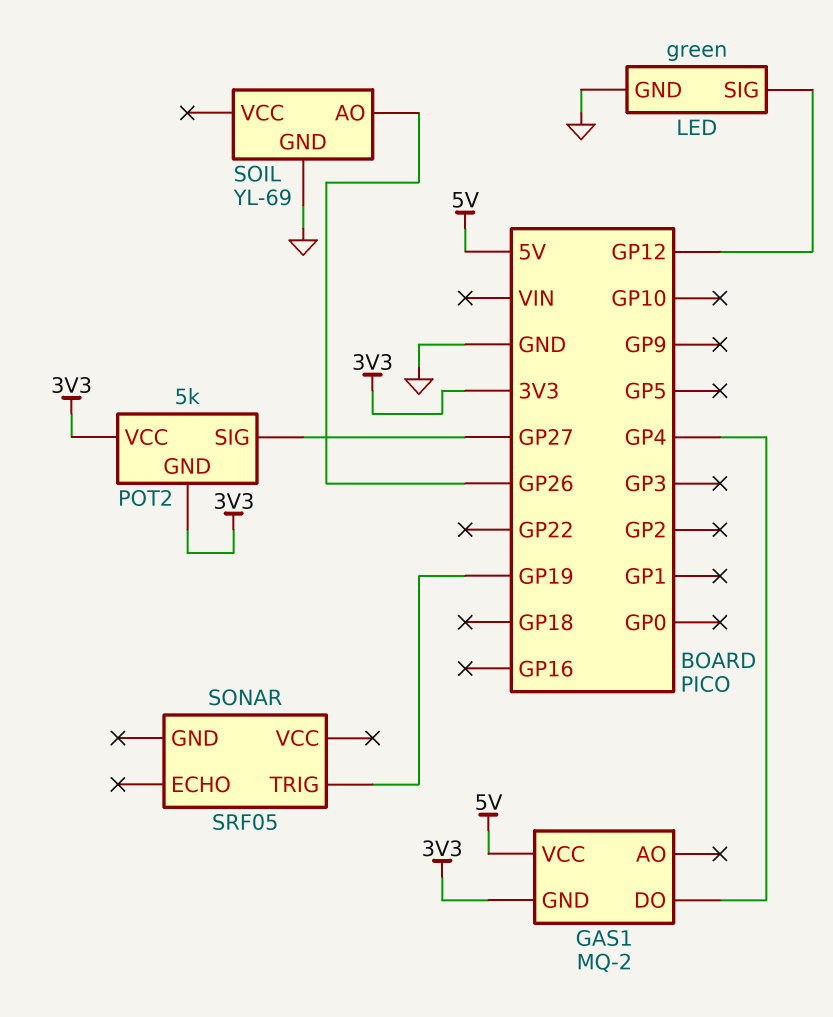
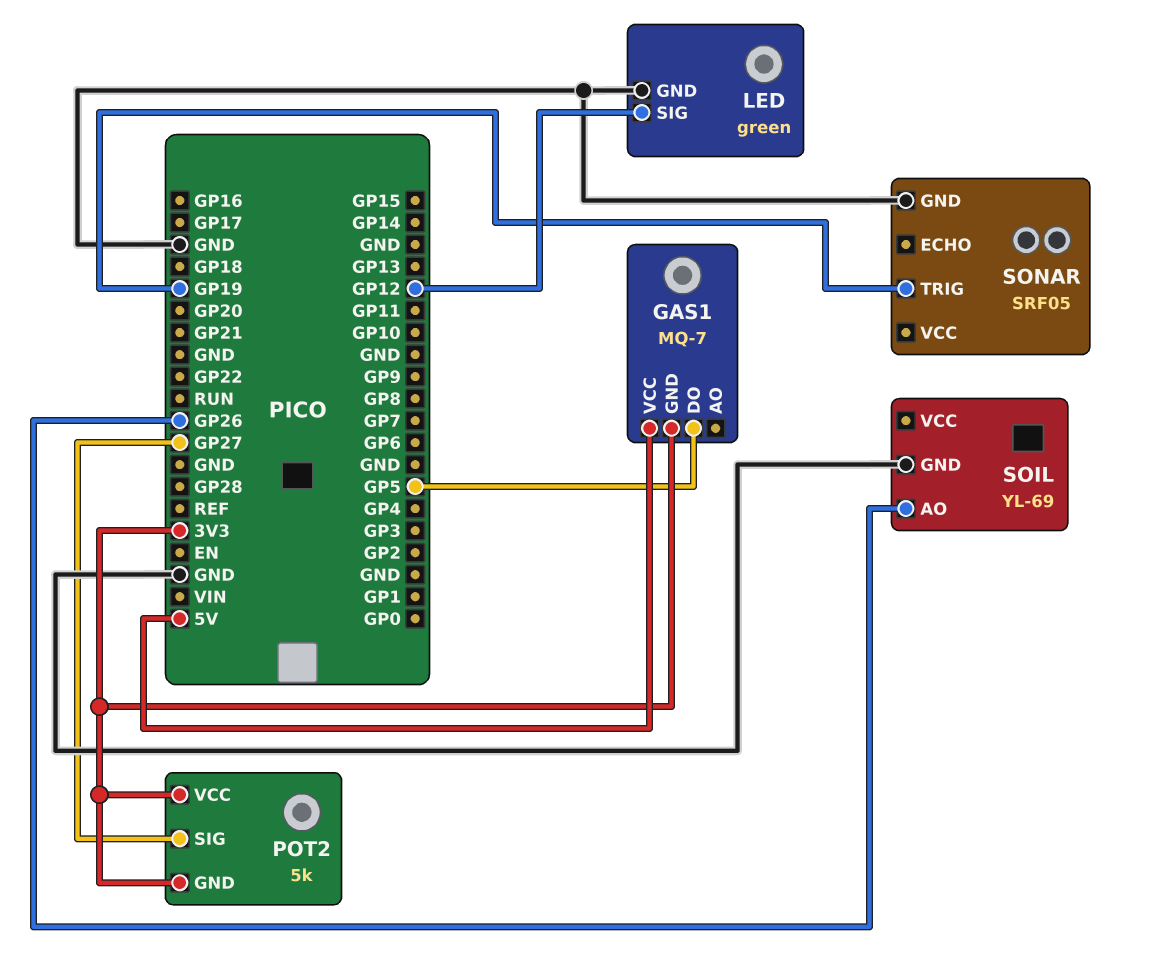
GAS1: MQ-2 -> MQ-7
GAS1 pin DO: GP4 -> GP5
SONAR pin GND: none -> GND

